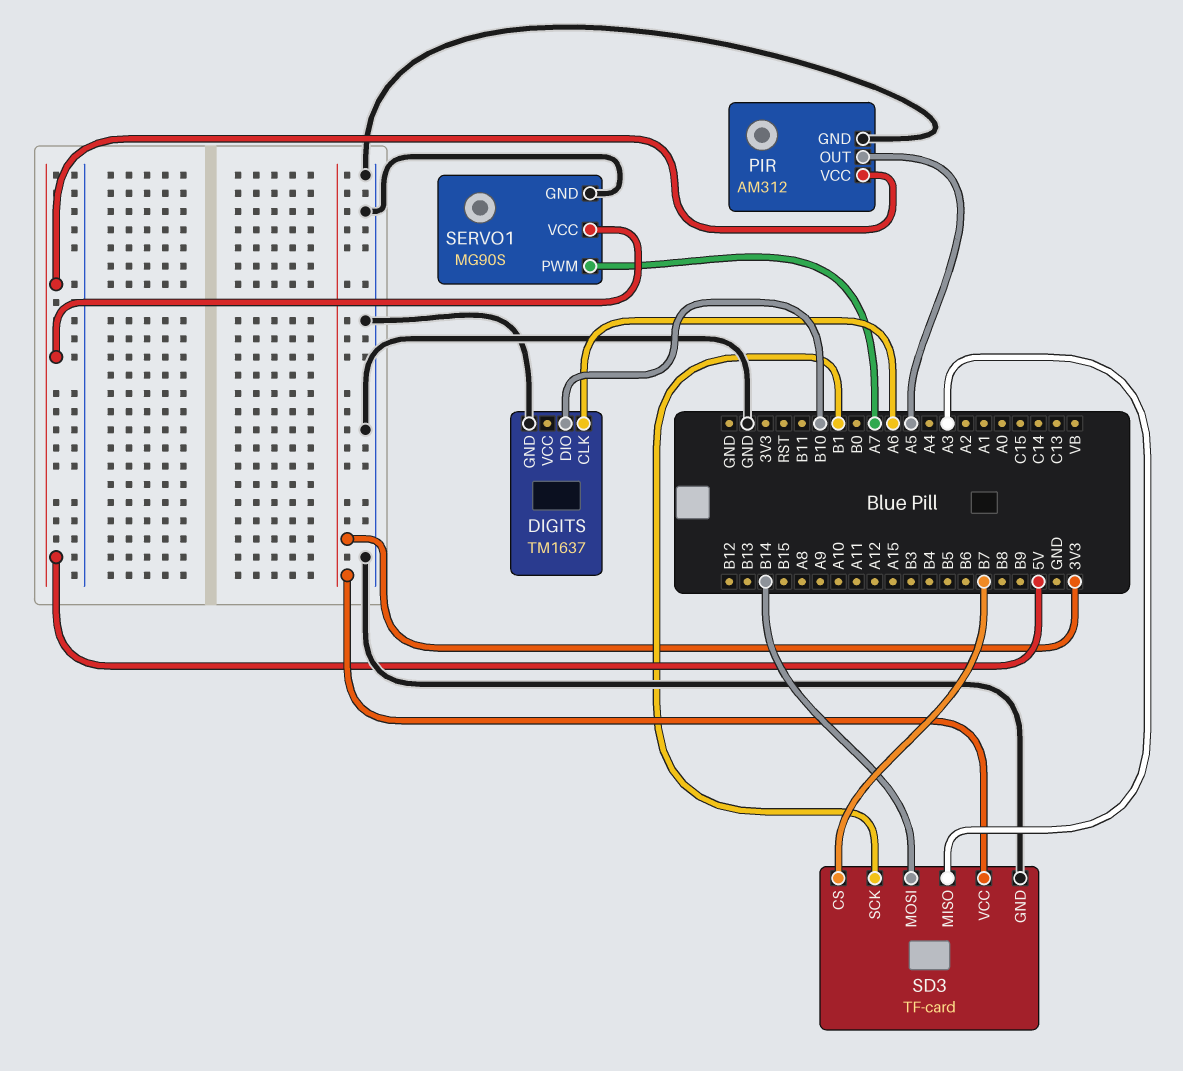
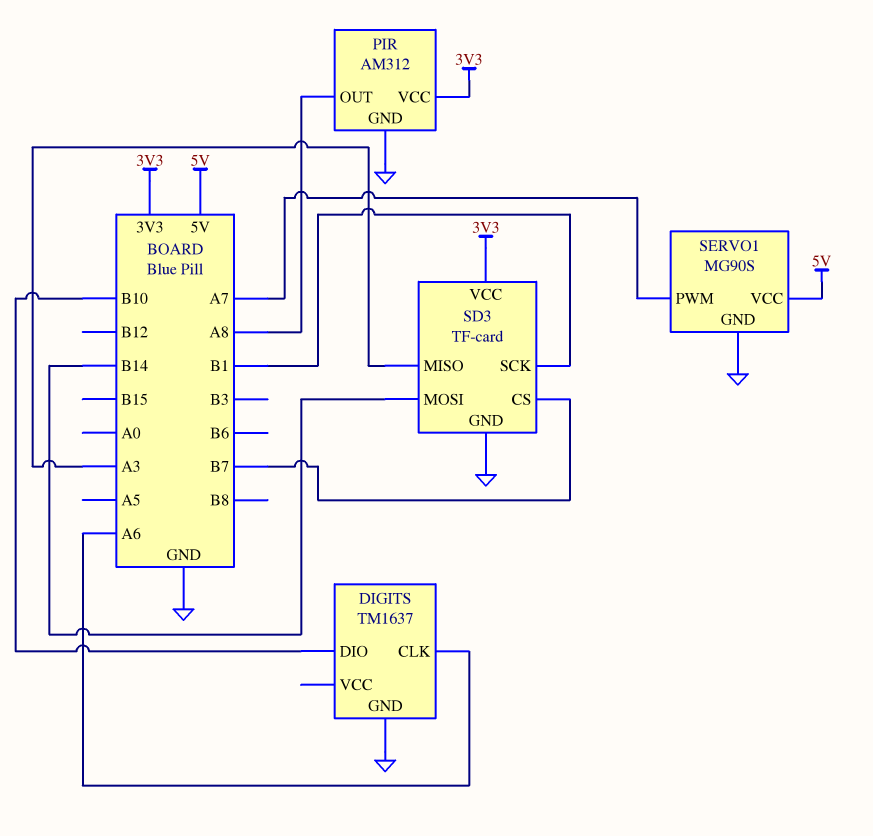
PIR pin OUT: A5 -> A8
PIR pin VCC: 5V -> 3V3

